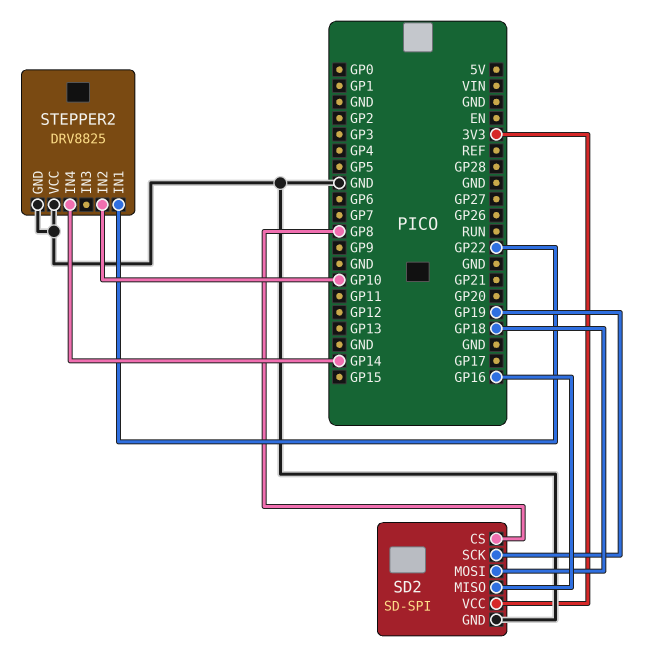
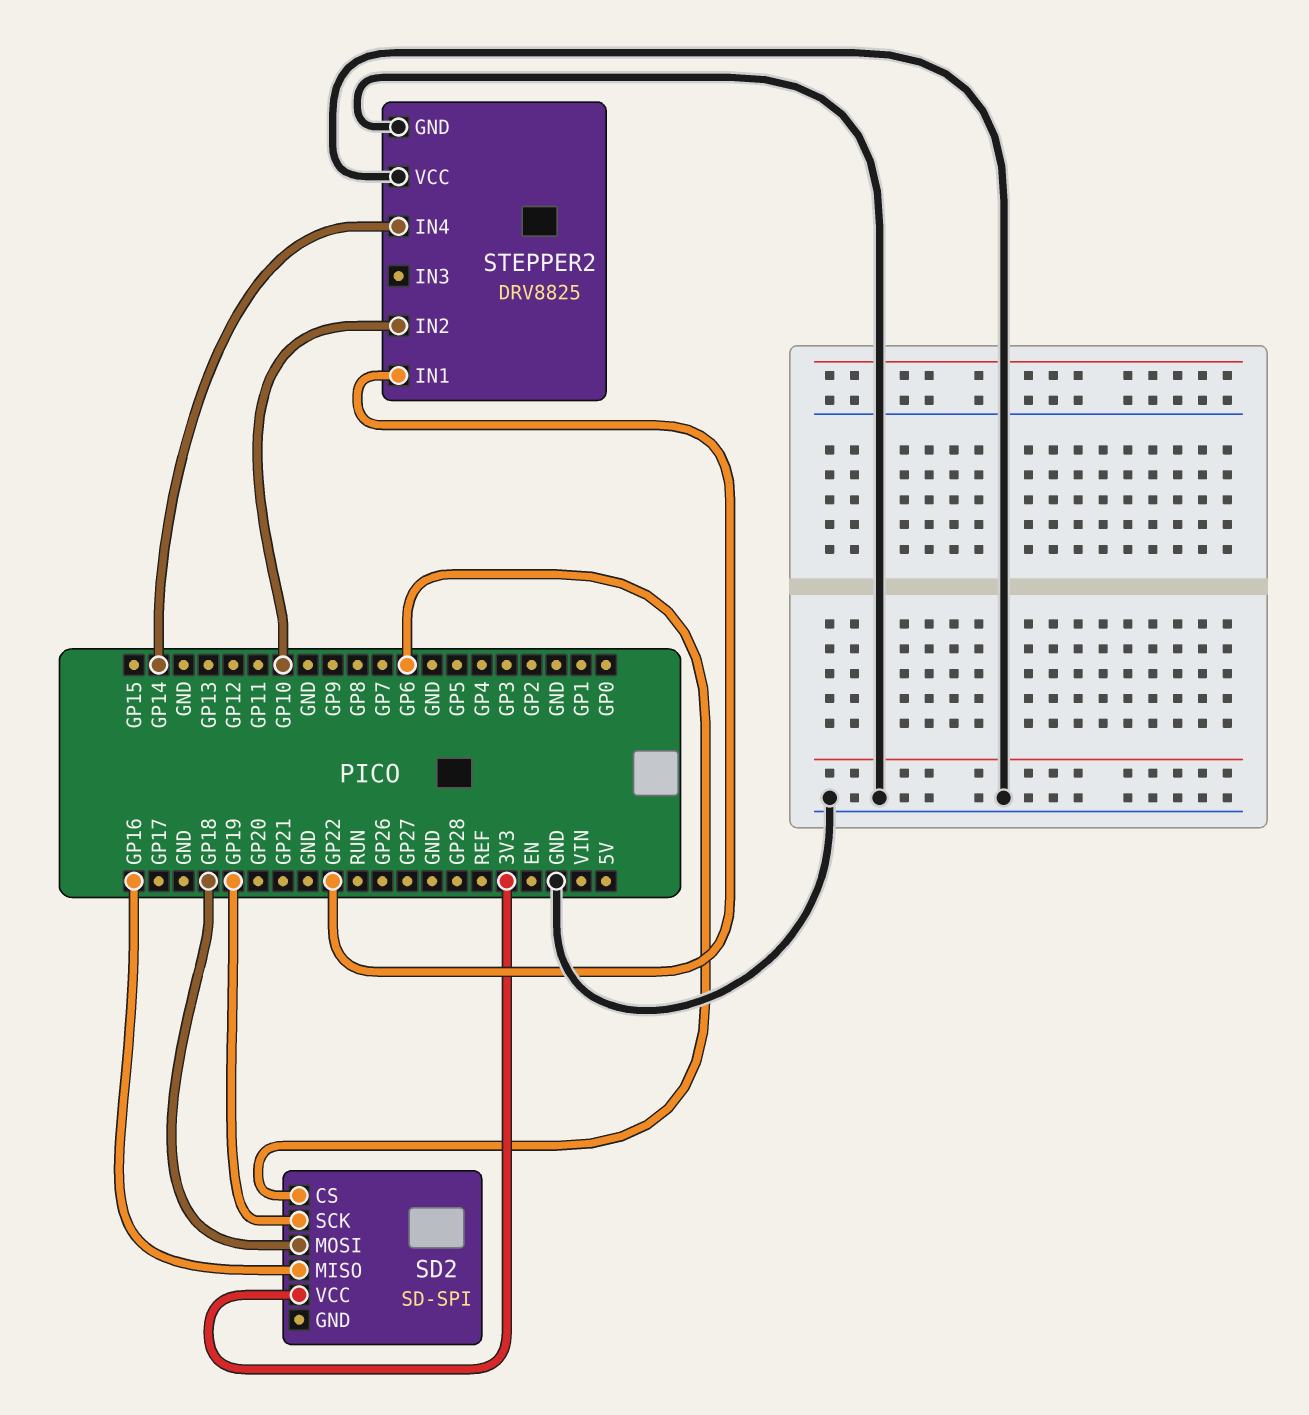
SD2 pin CS: GP8 -> GP6
SD2 pin GND: GND -> none

